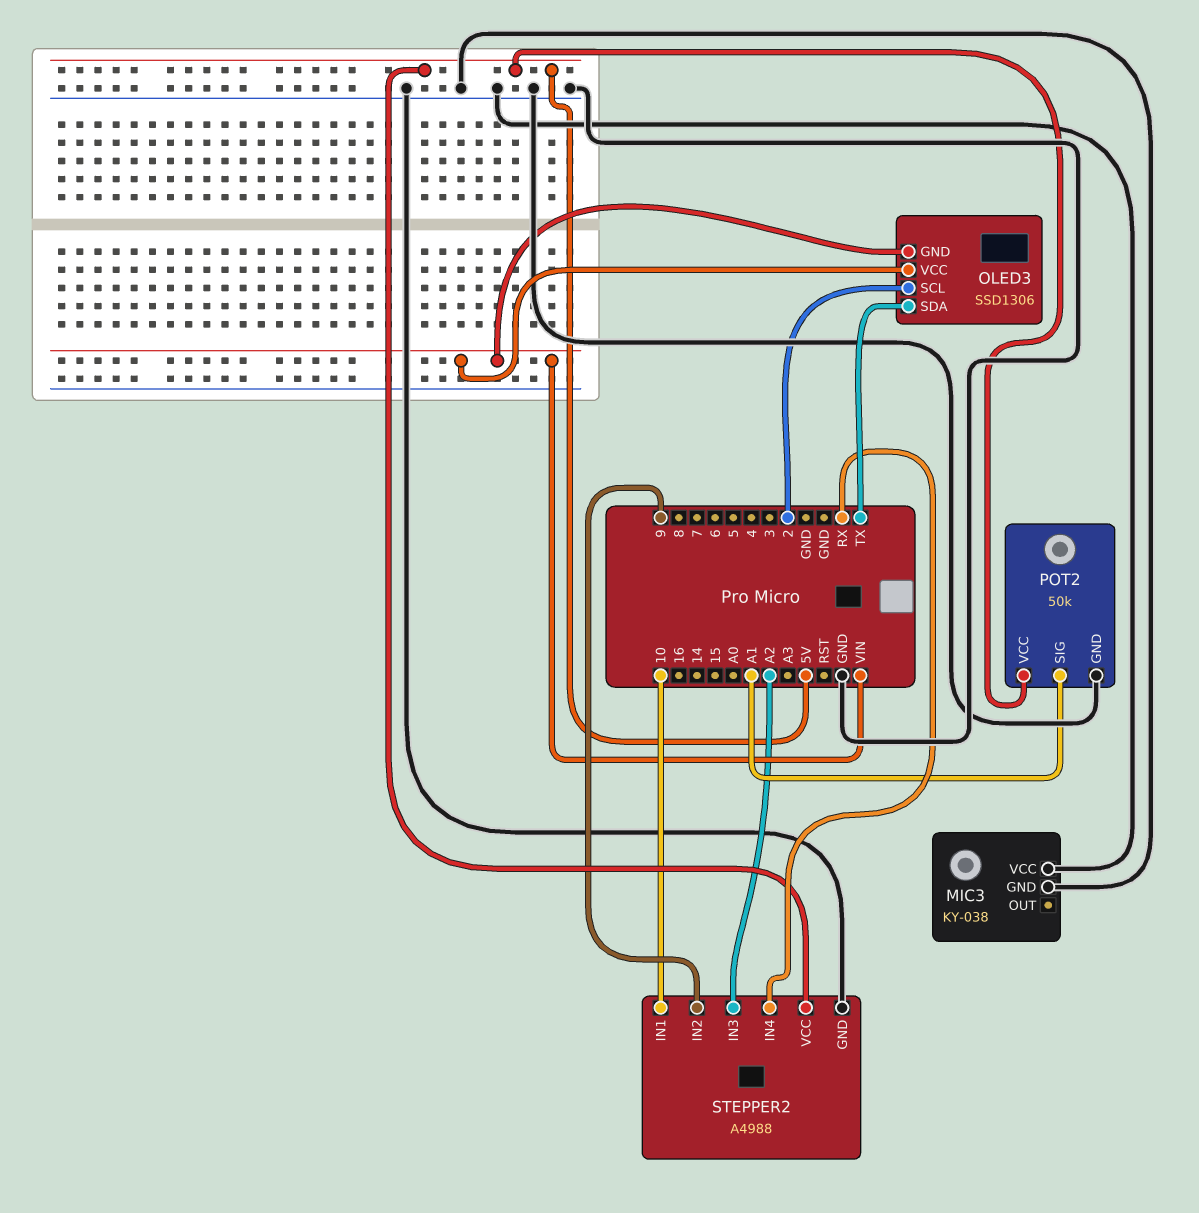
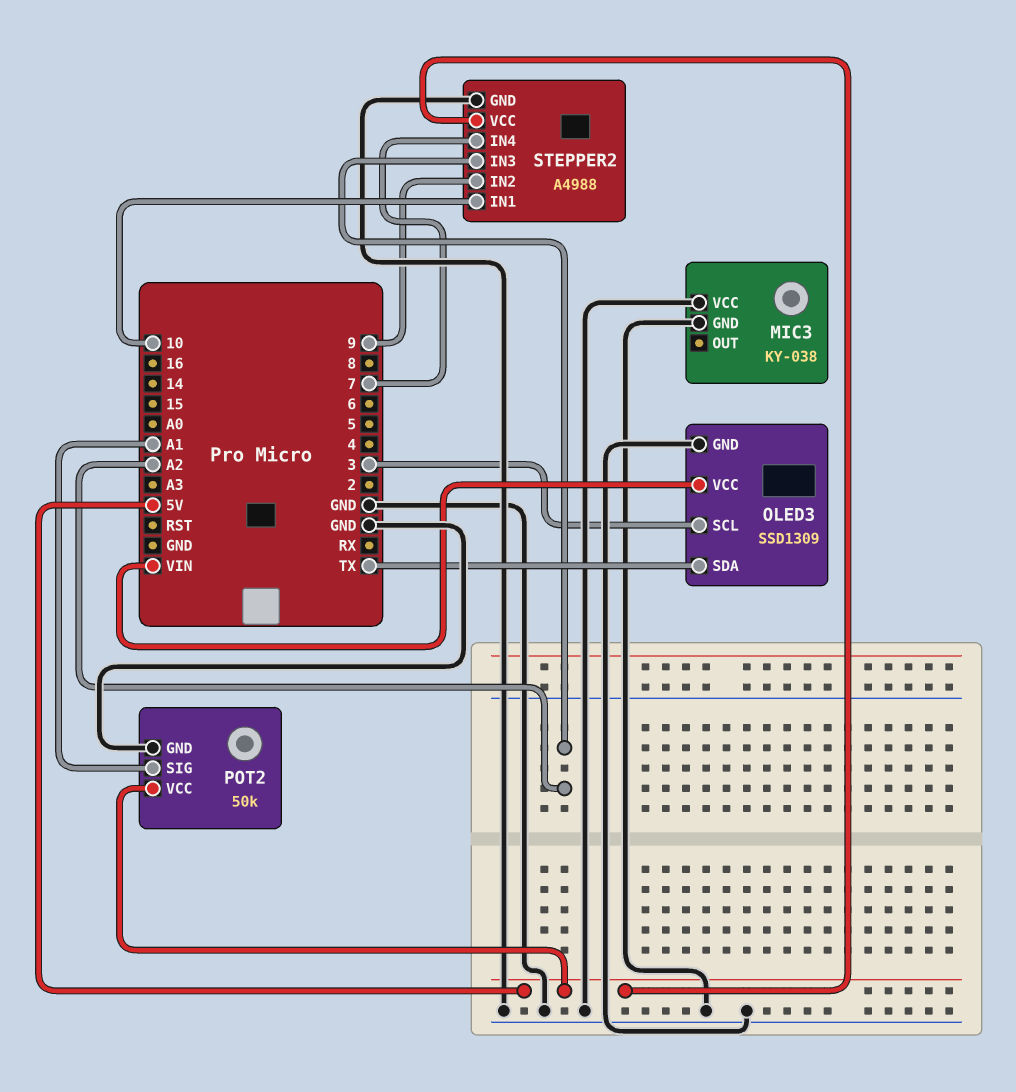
OLED3: SSD1306 -> SSD1309
OLED3 pin GND: VIN -> GND
OLED3 pin SCL: 2 -> 3
STEPPER2 pin IN4: RX -> 7

